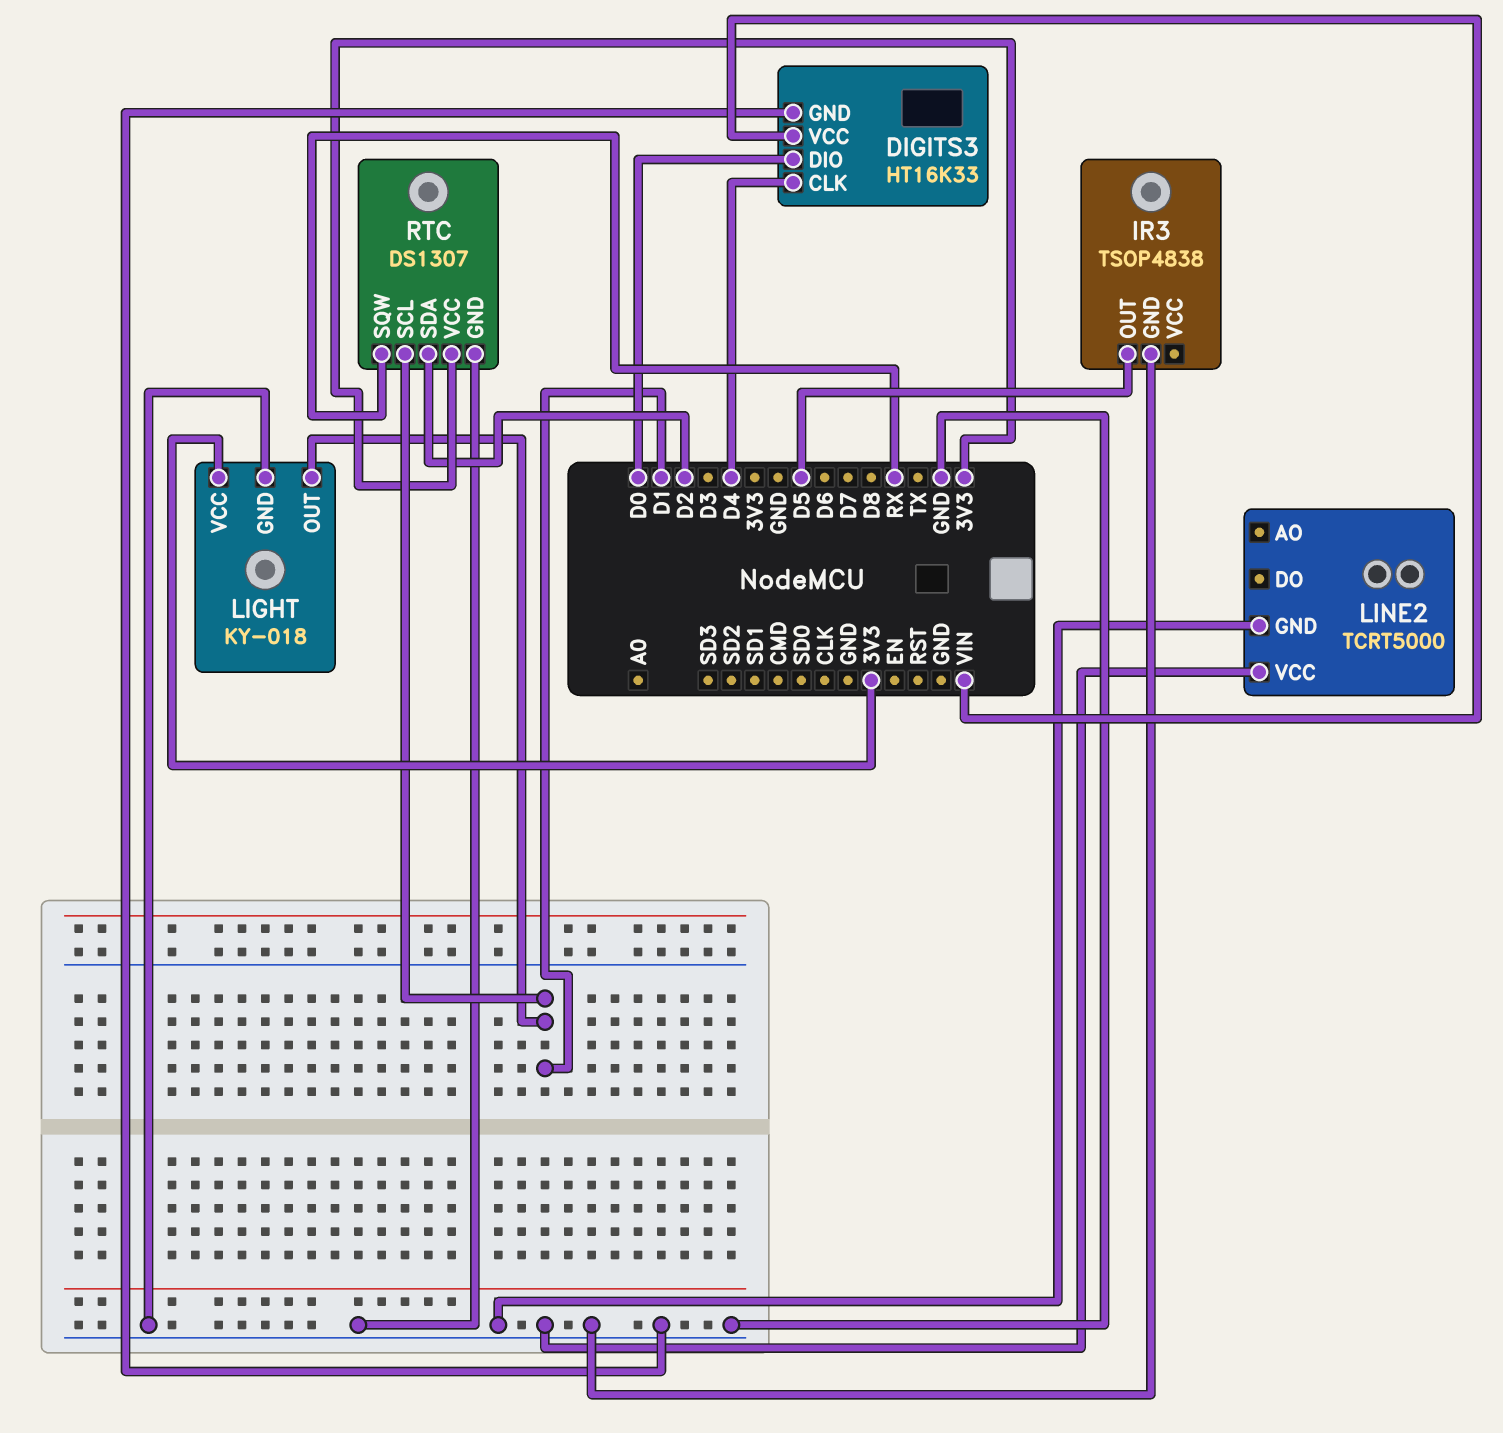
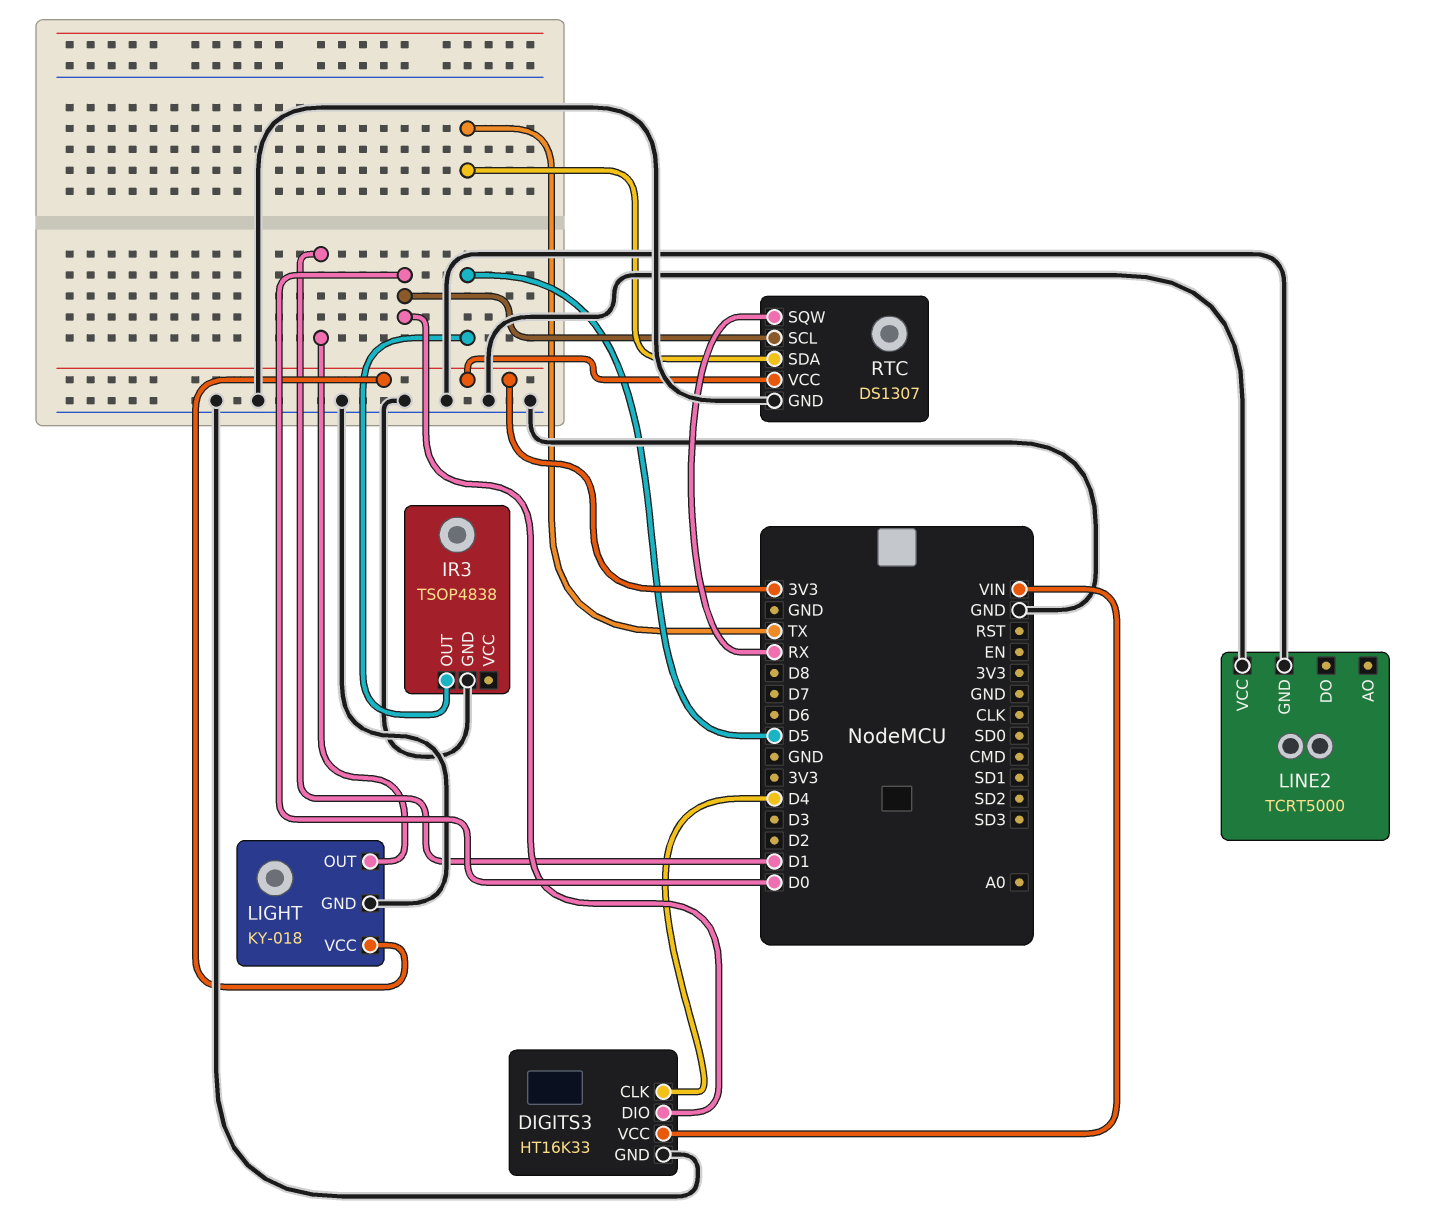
RTC pin SCL: D1 -> D0
RTC pin SDA: D2 -> TX

